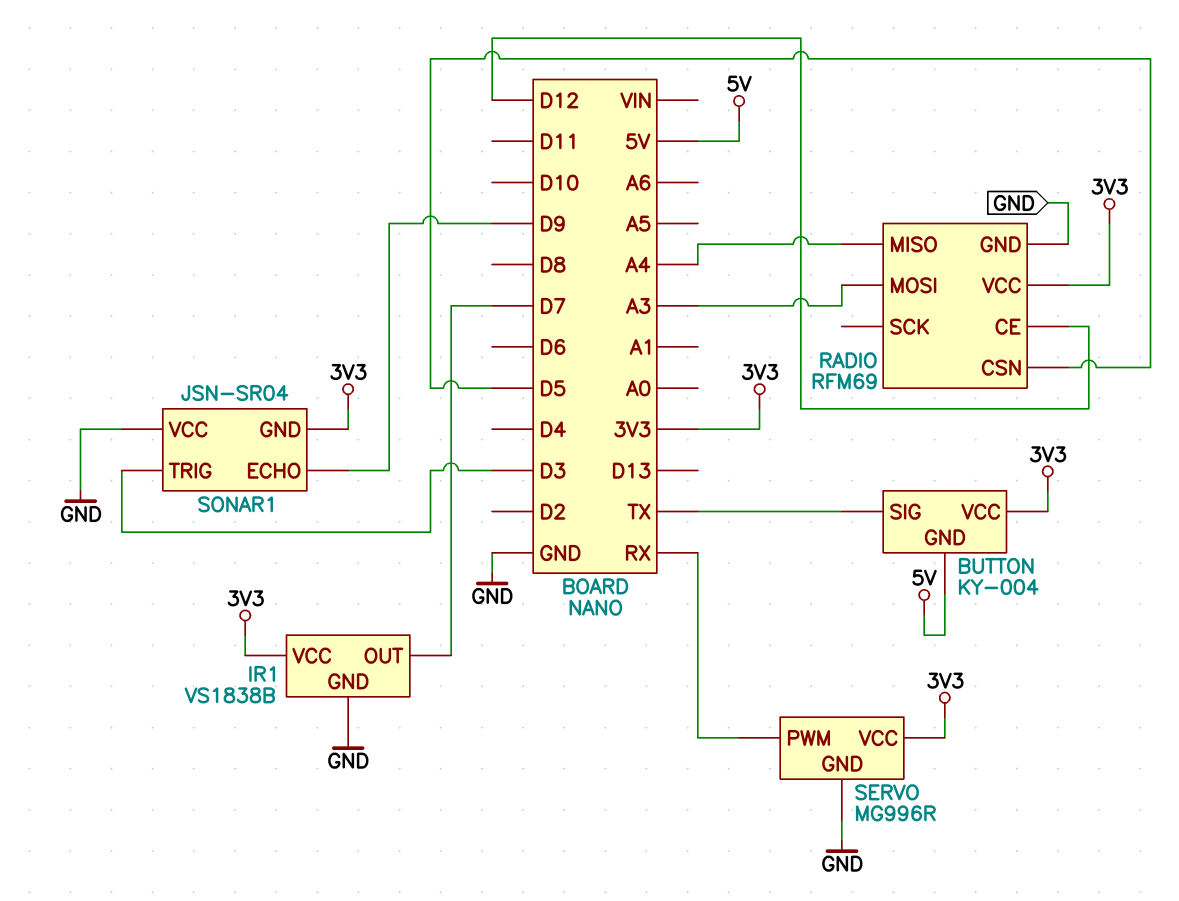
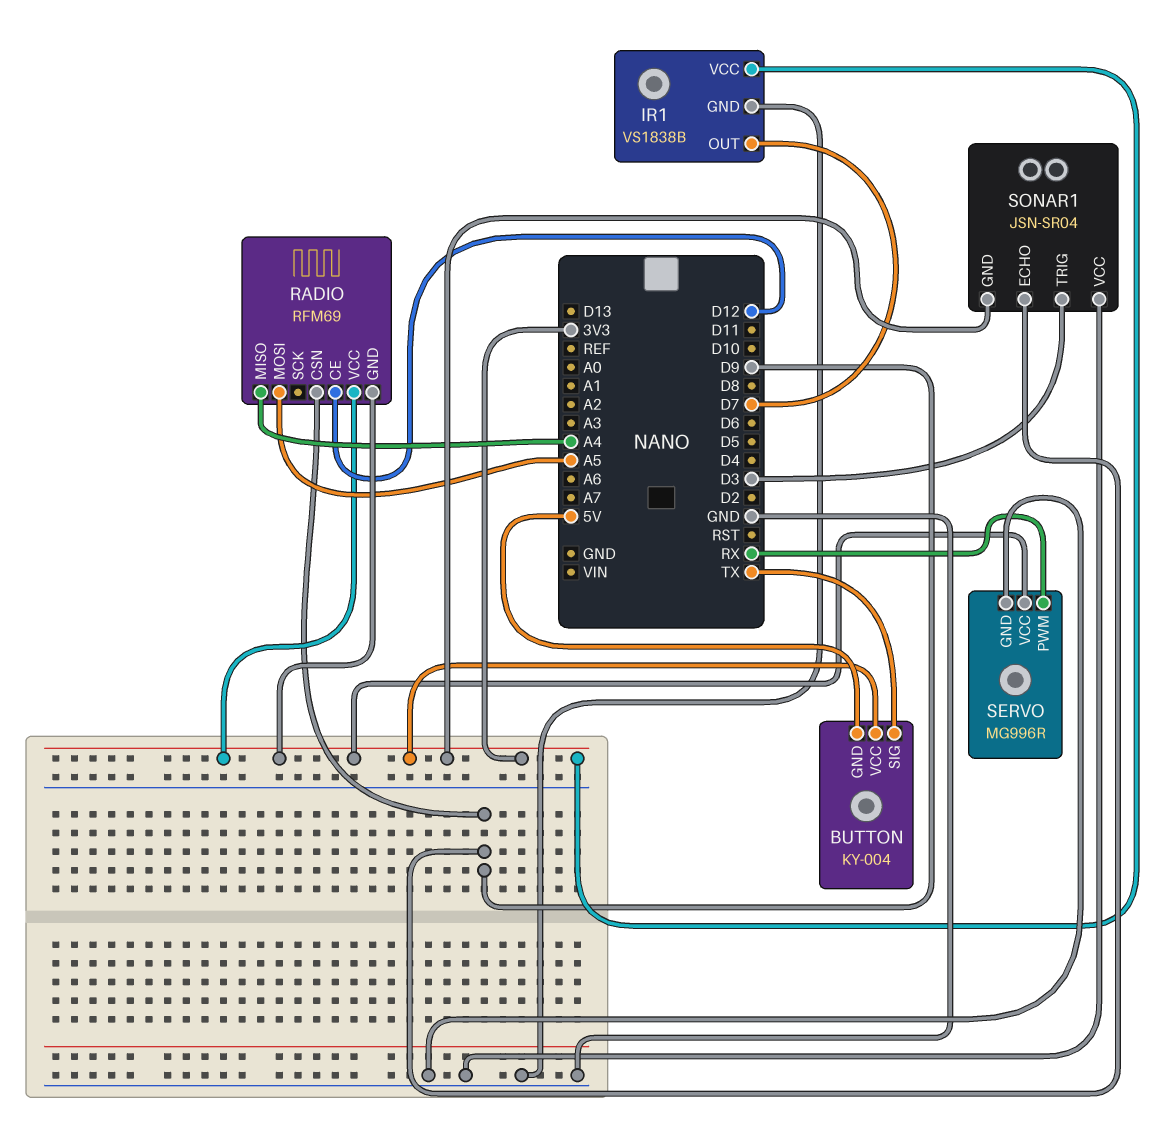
RADIO pin CSN: D5 -> D9
RADIO pin GND: GND -> 3V3
RADIO pin MOSI: A3 -> A5

